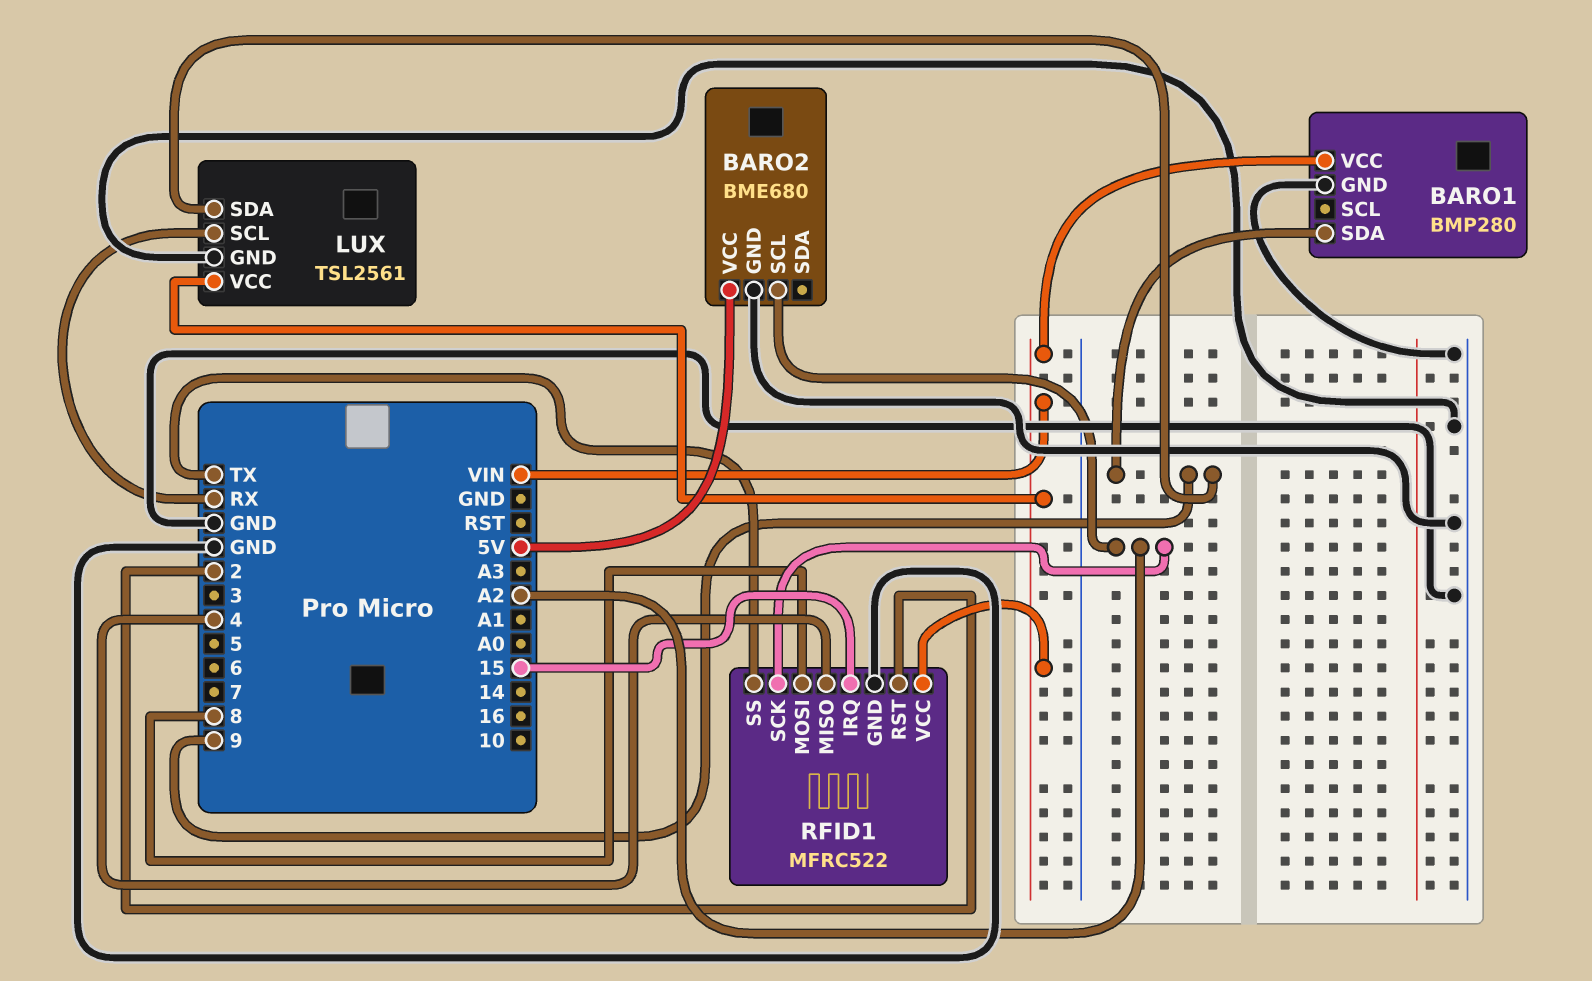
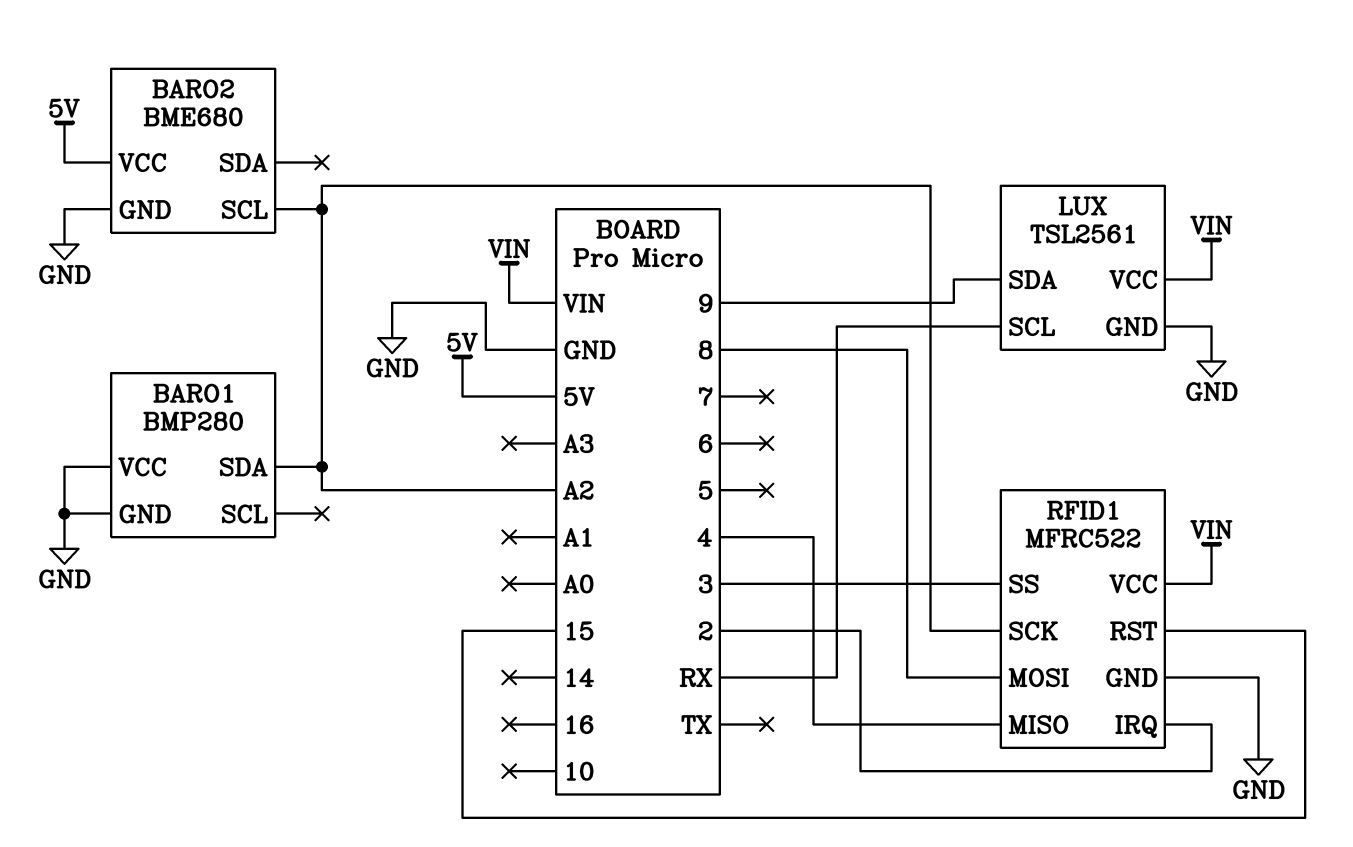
BARO1 pin SDA: 9 -> A2
BARO1 pin VCC: VIN -> GND
RFID1 pin IRQ: 15 -> 2
RFID1 pin RST: 2 -> 15
RFID1 pin SS: TX -> 3

